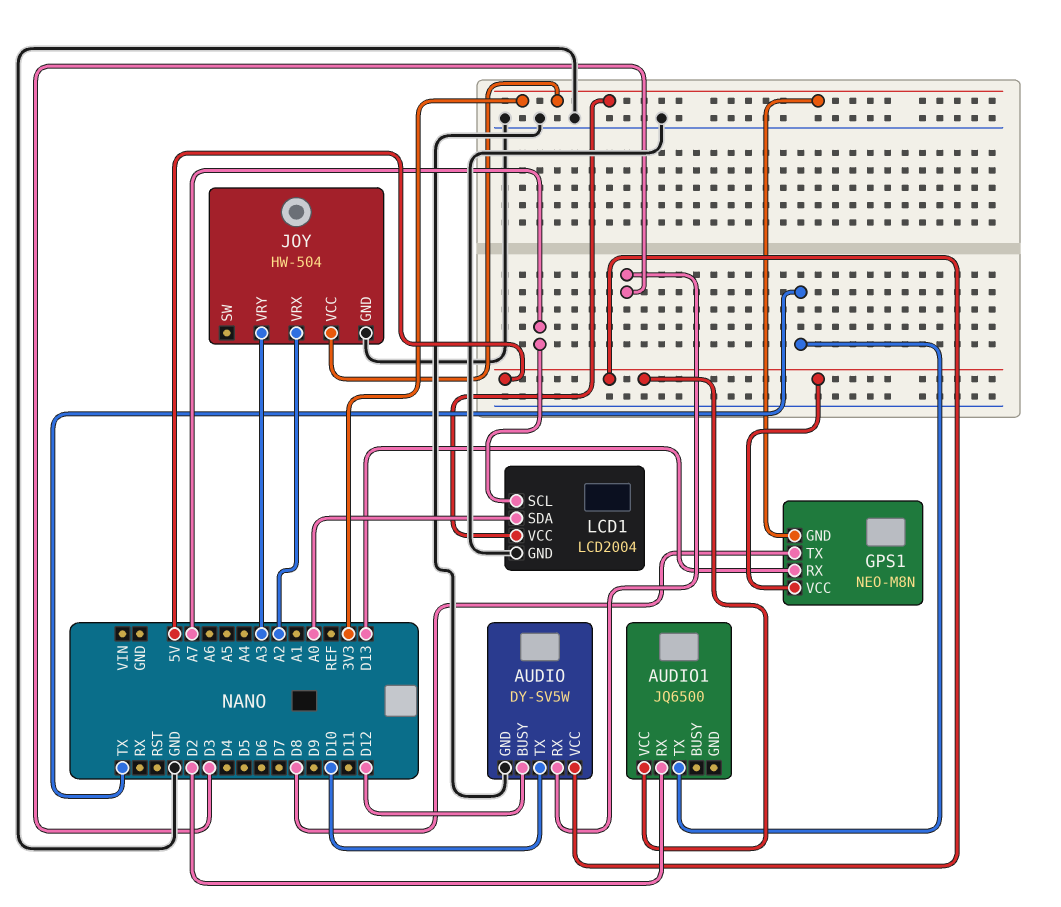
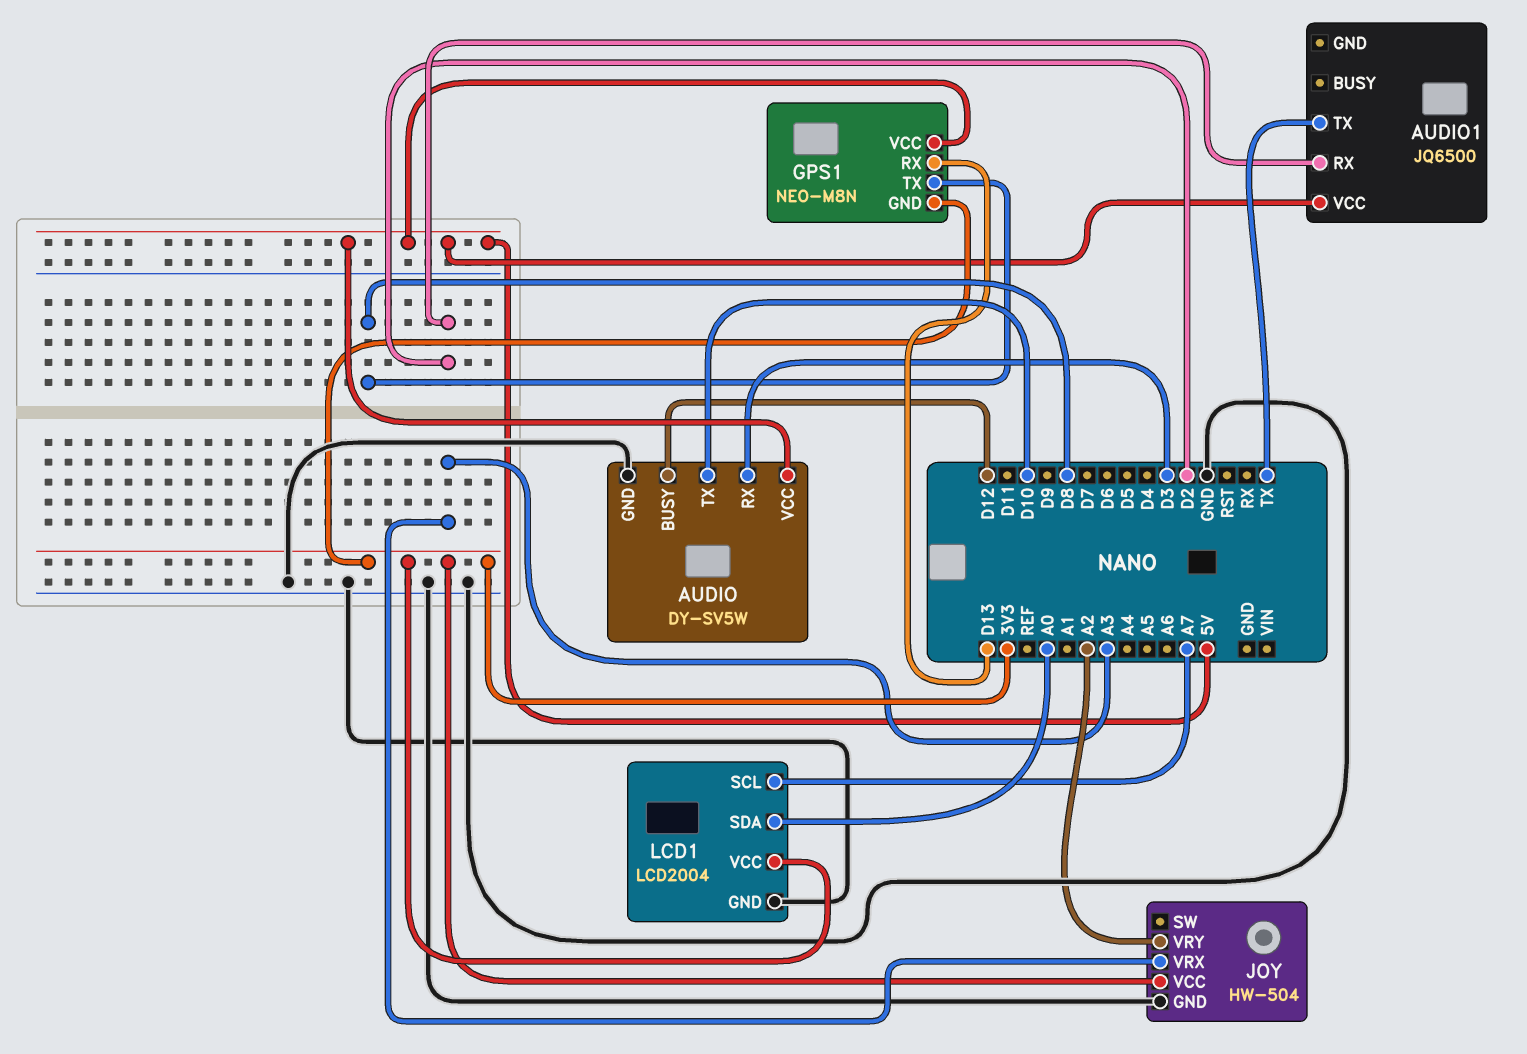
JOY pin VRX: A2 -> A3
JOY pin VRY: A3 -> A2

